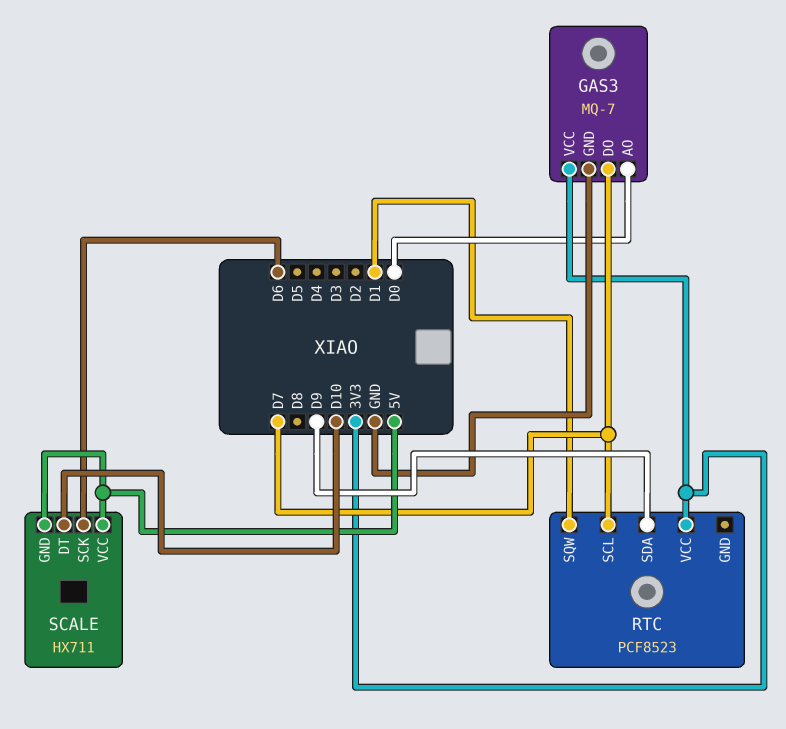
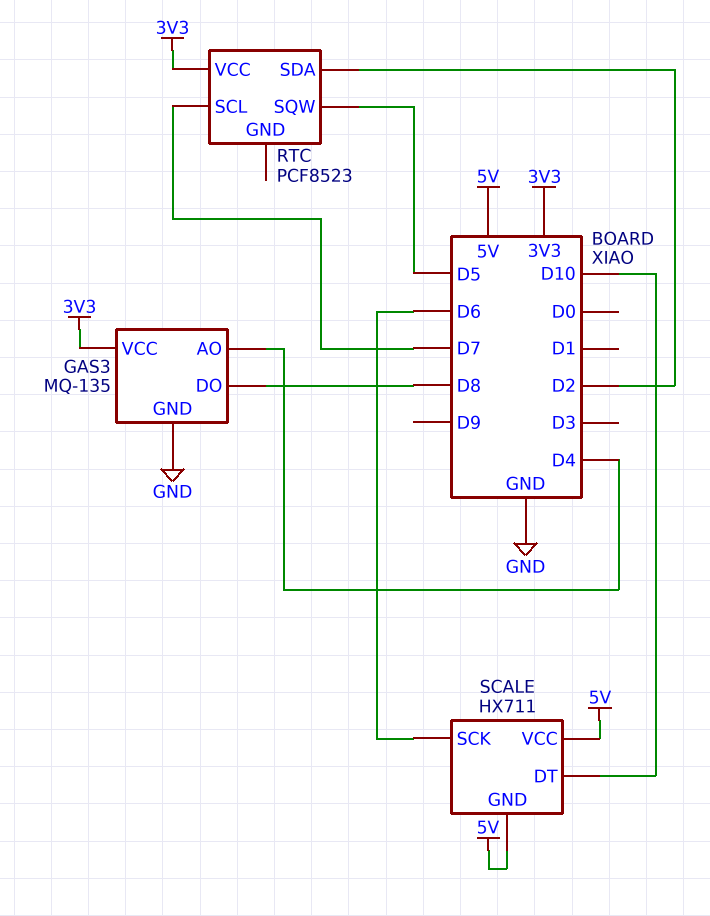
GAS3: MQ-7 -> MQ-135
GAS3 pin AO: D0 -> D4
GAS3 pin DO: D7 -> D8
RTC pin SDA: D9 -> D2
RTC pin SQW: D1 -> D5

